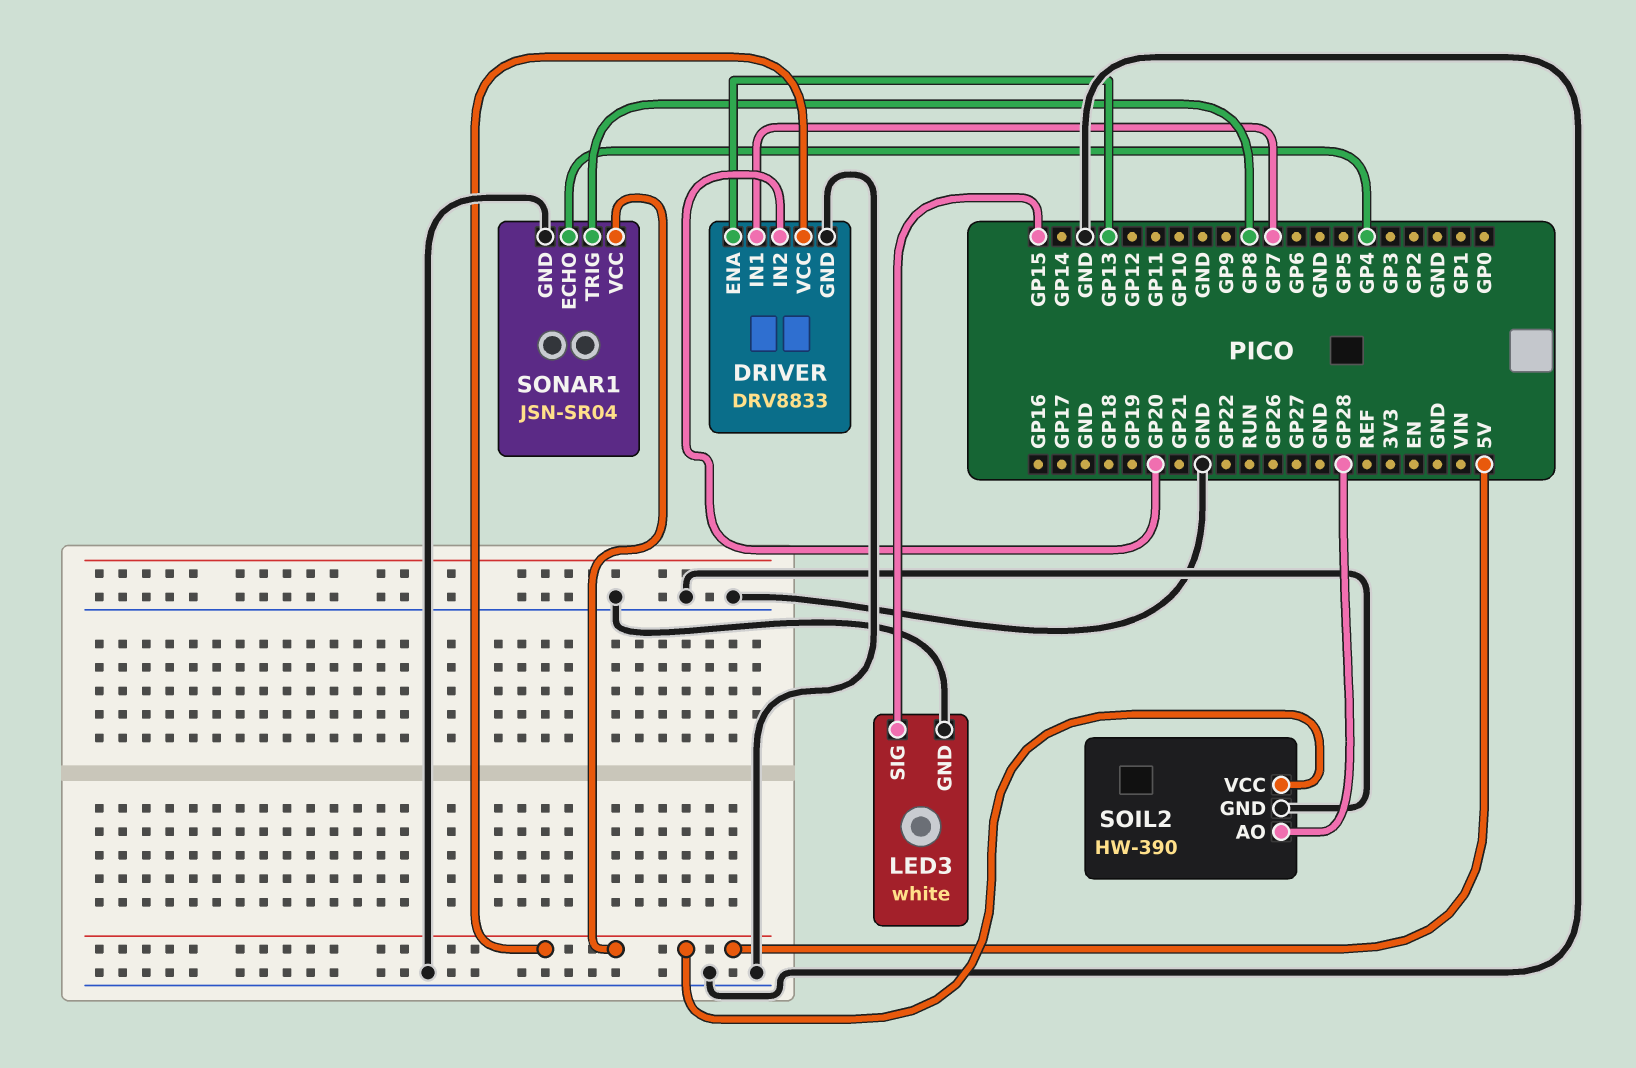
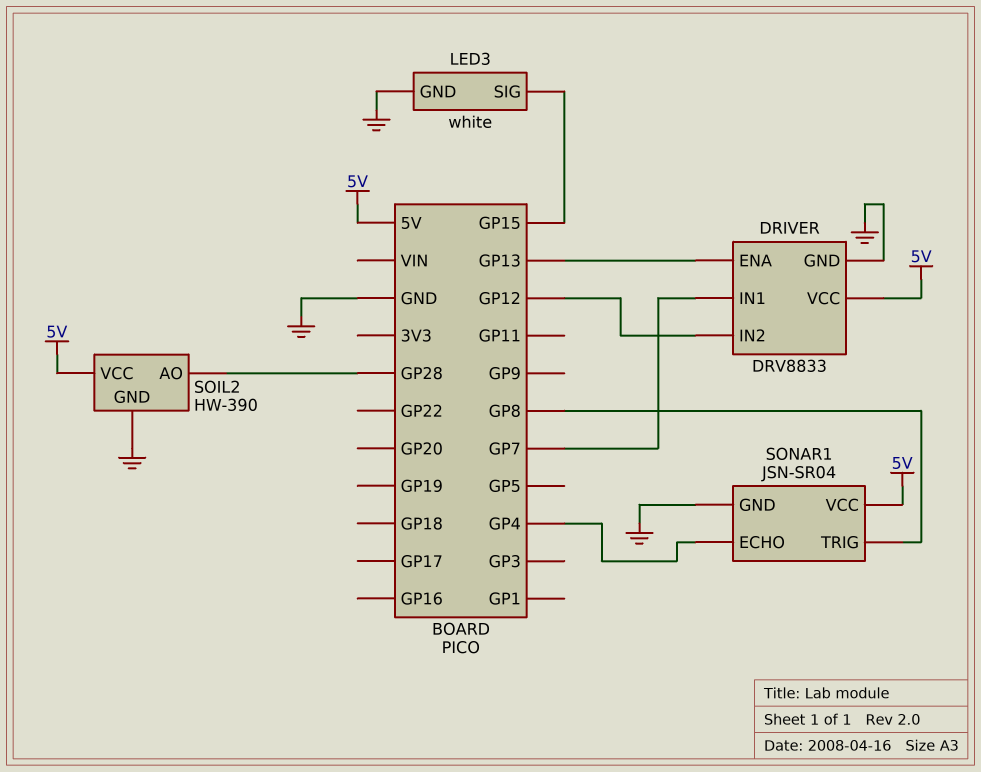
DRIVER pin IN2: GP20 -> GP12

